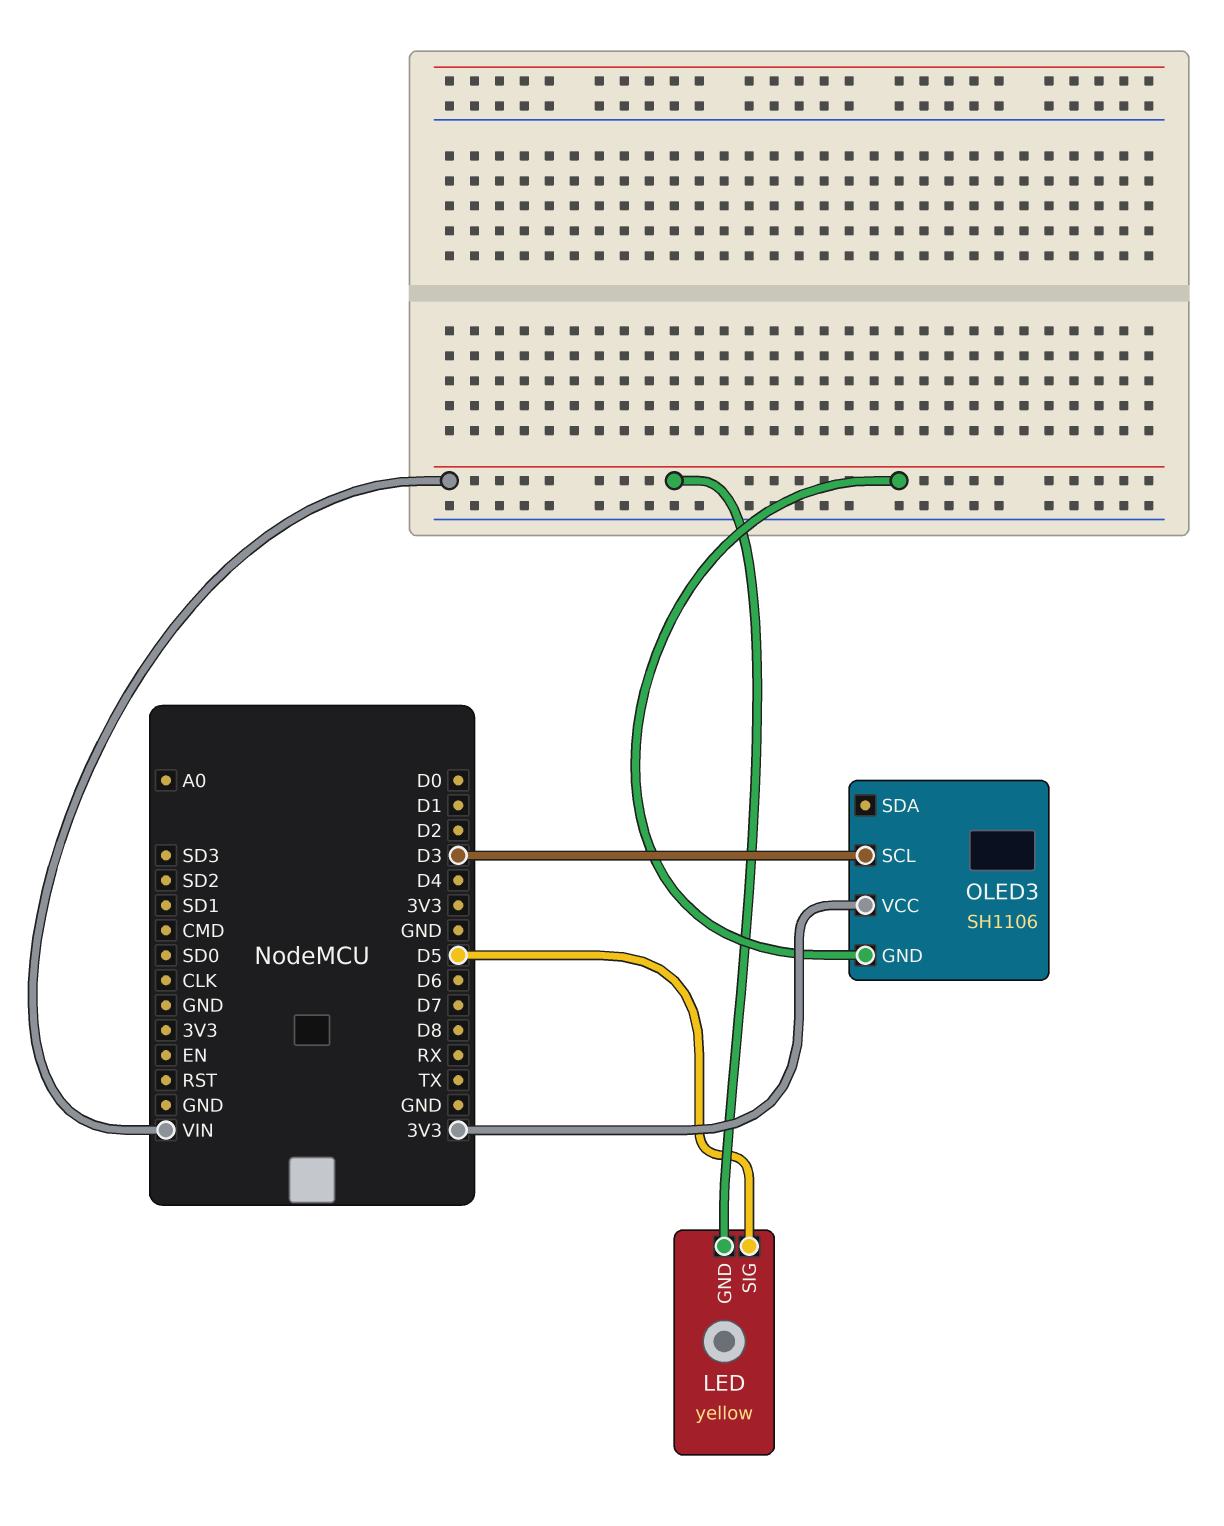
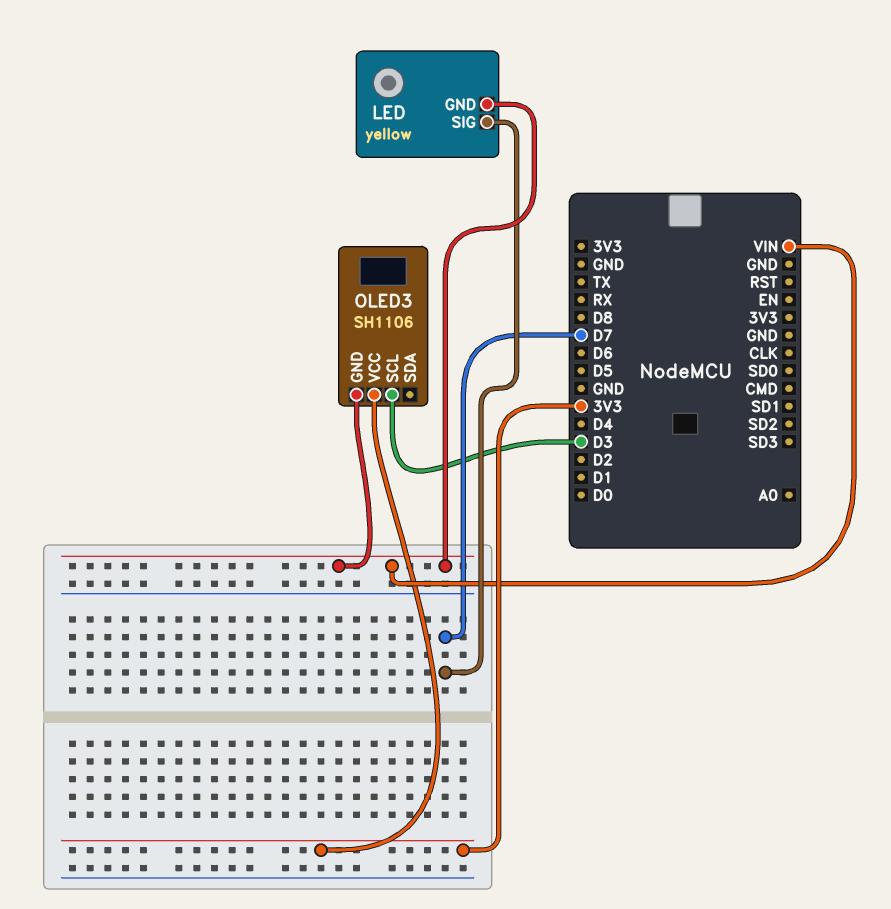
LED pin SIG: D5 -> D7

